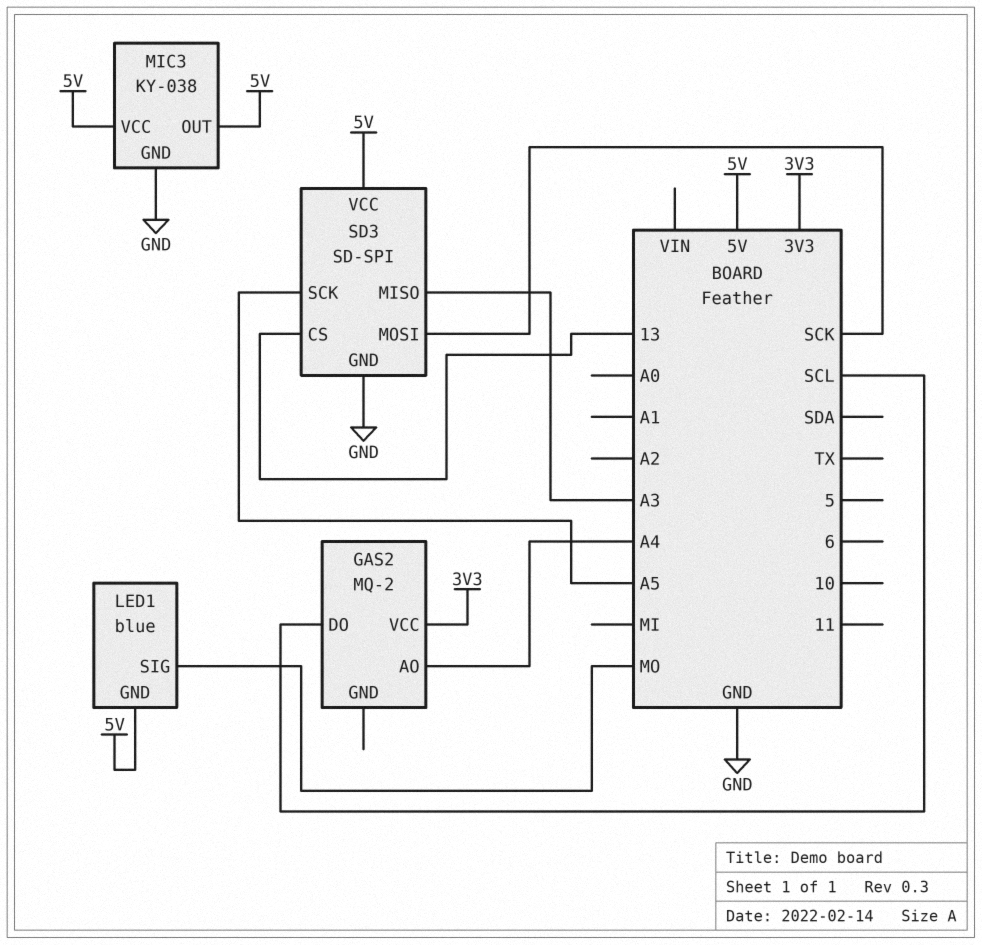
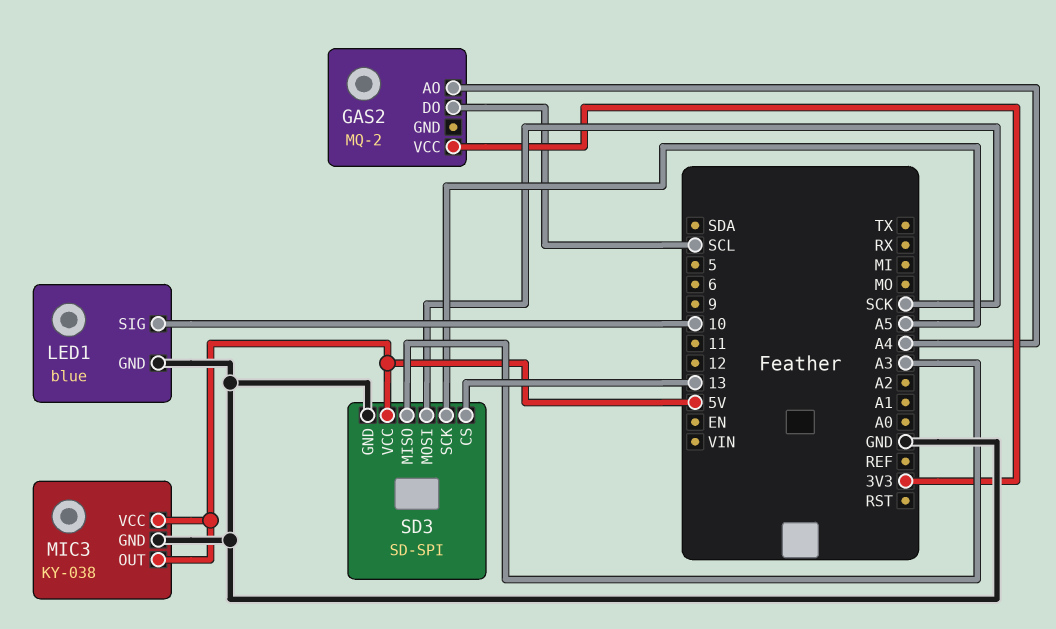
LED1 pin GND: 5V -> GND
LED1 pin SIG: MO -> 10

